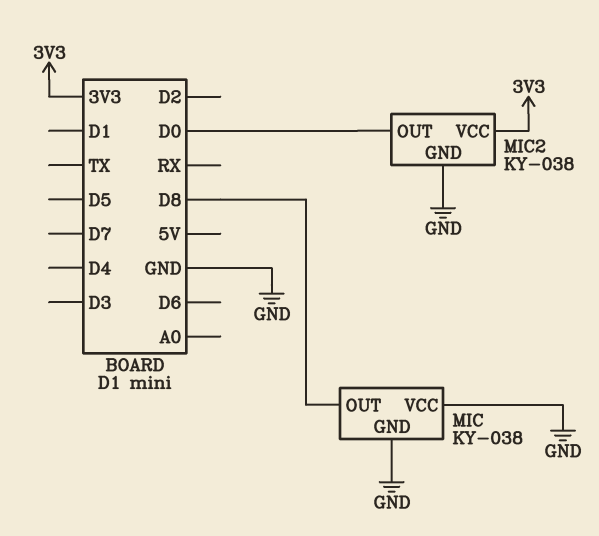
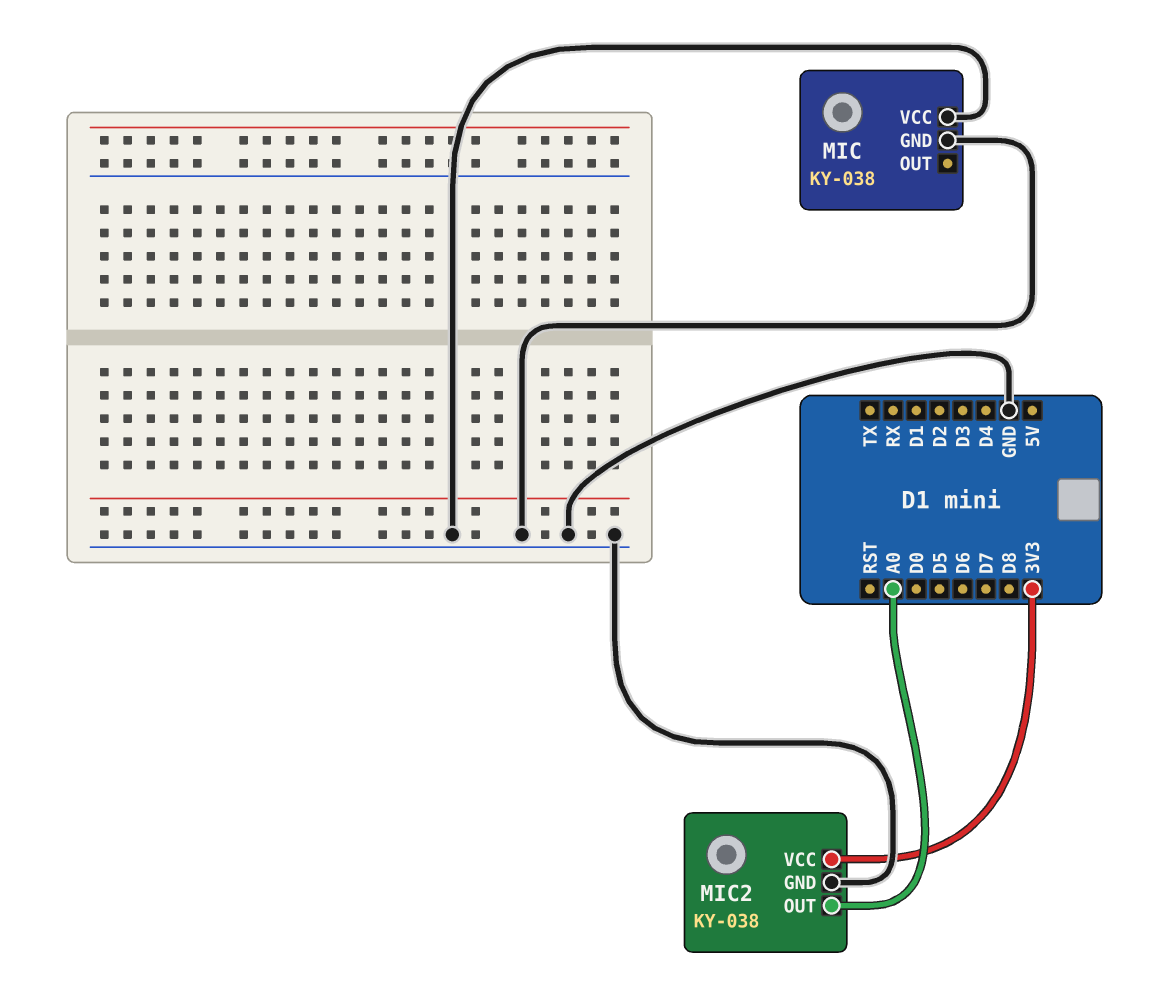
MIC pin OUT: D8 -> none
MIC2 pin OUT: D0 -> A0

